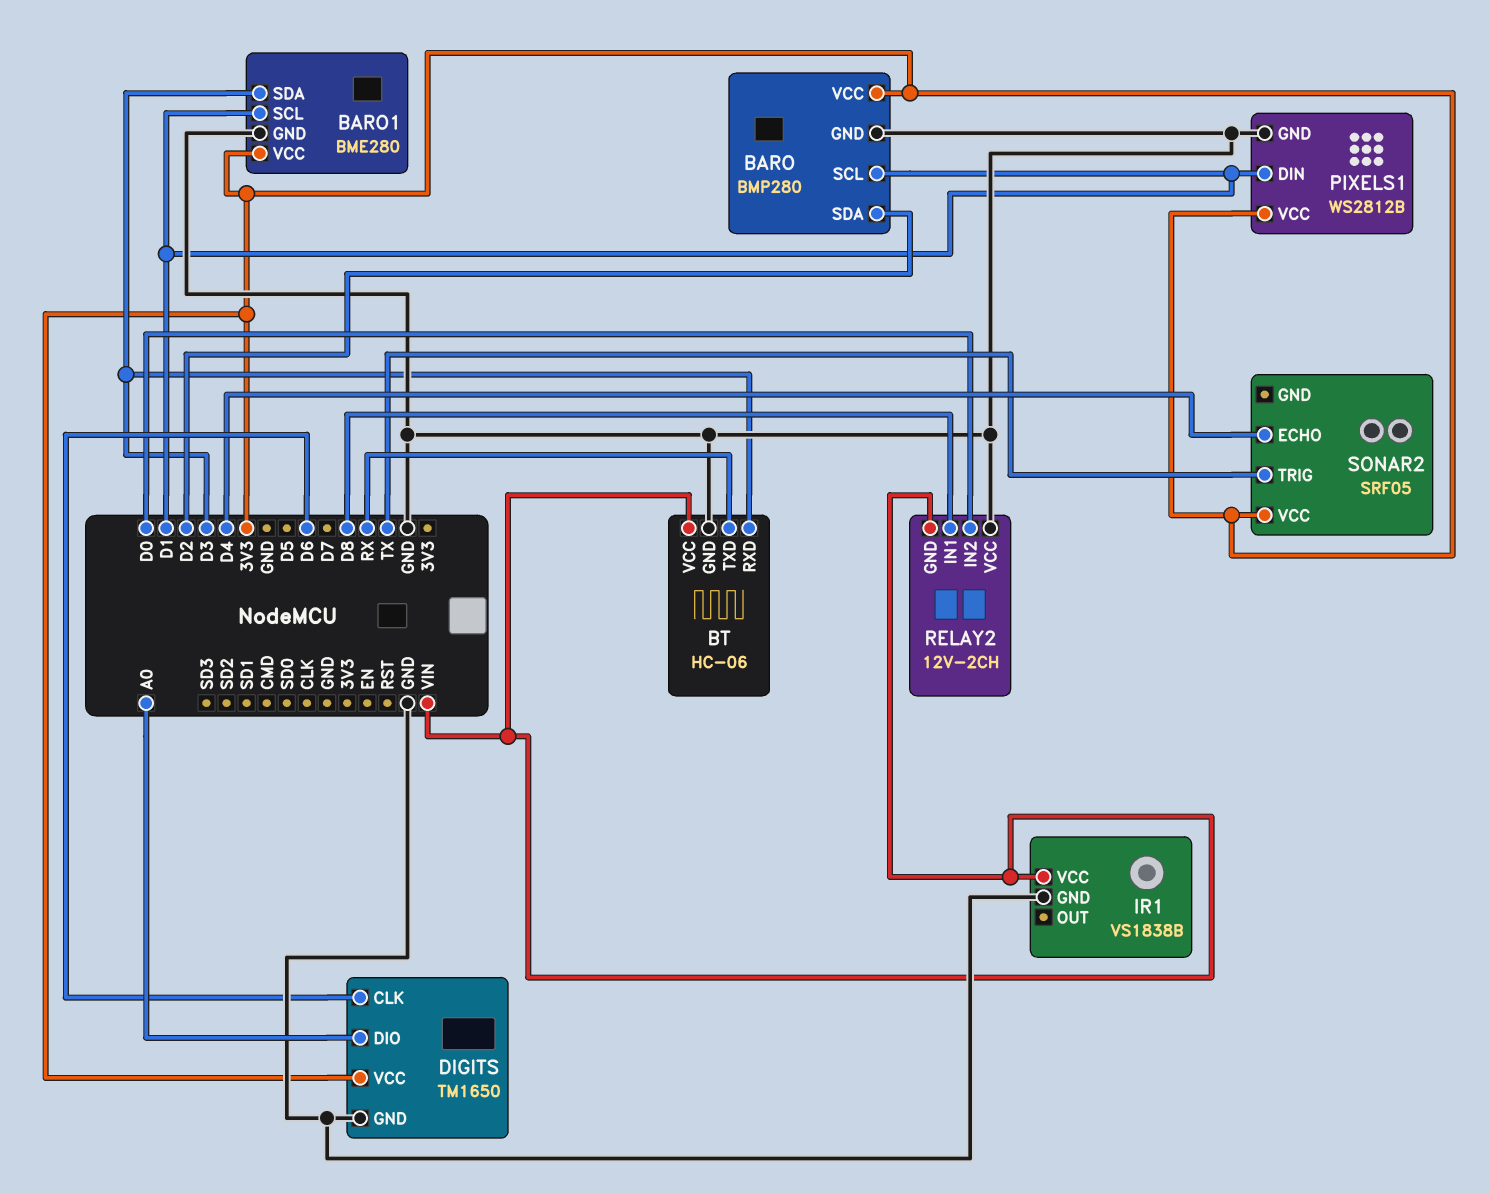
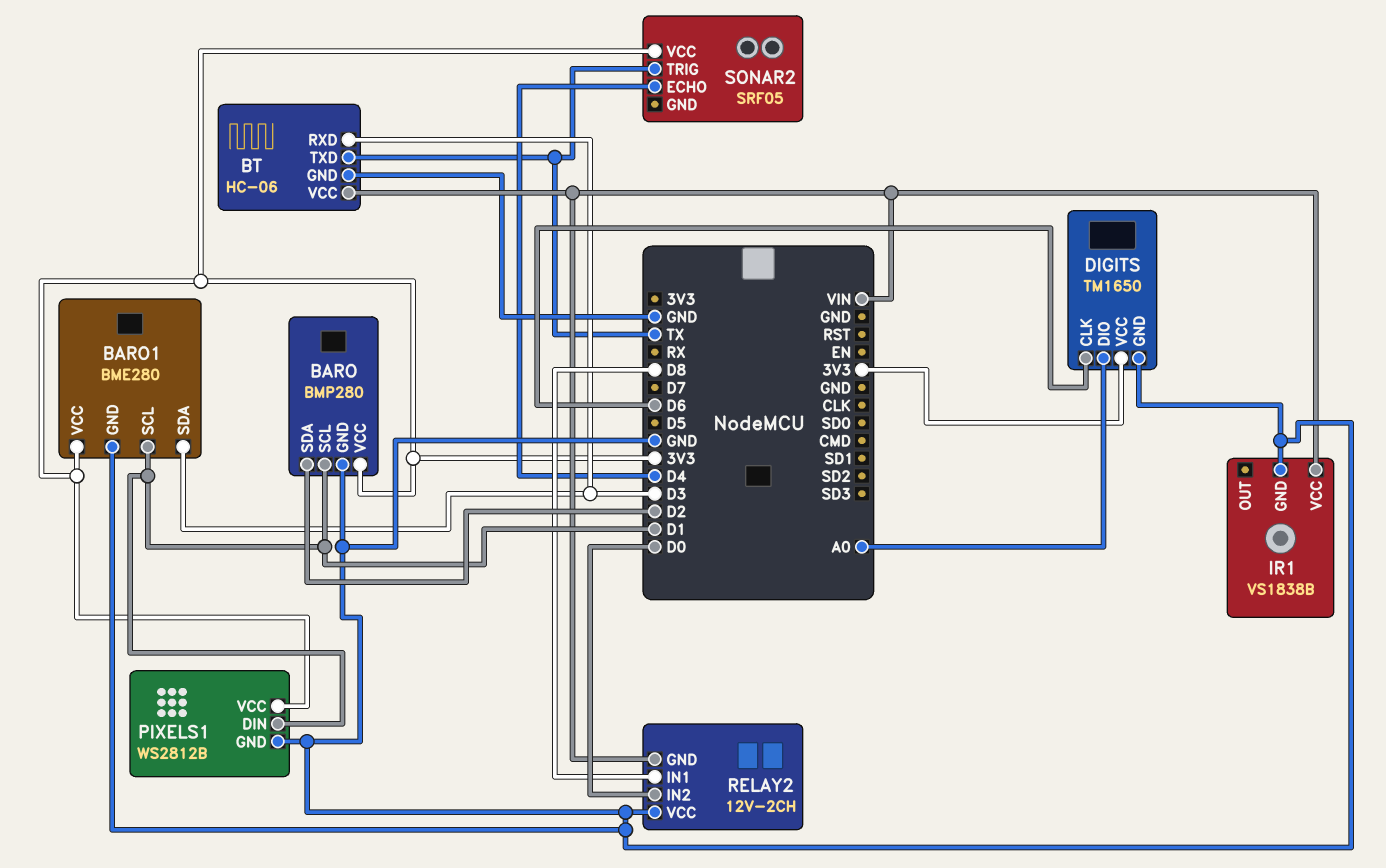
BT pin TXD: RX -> TX

